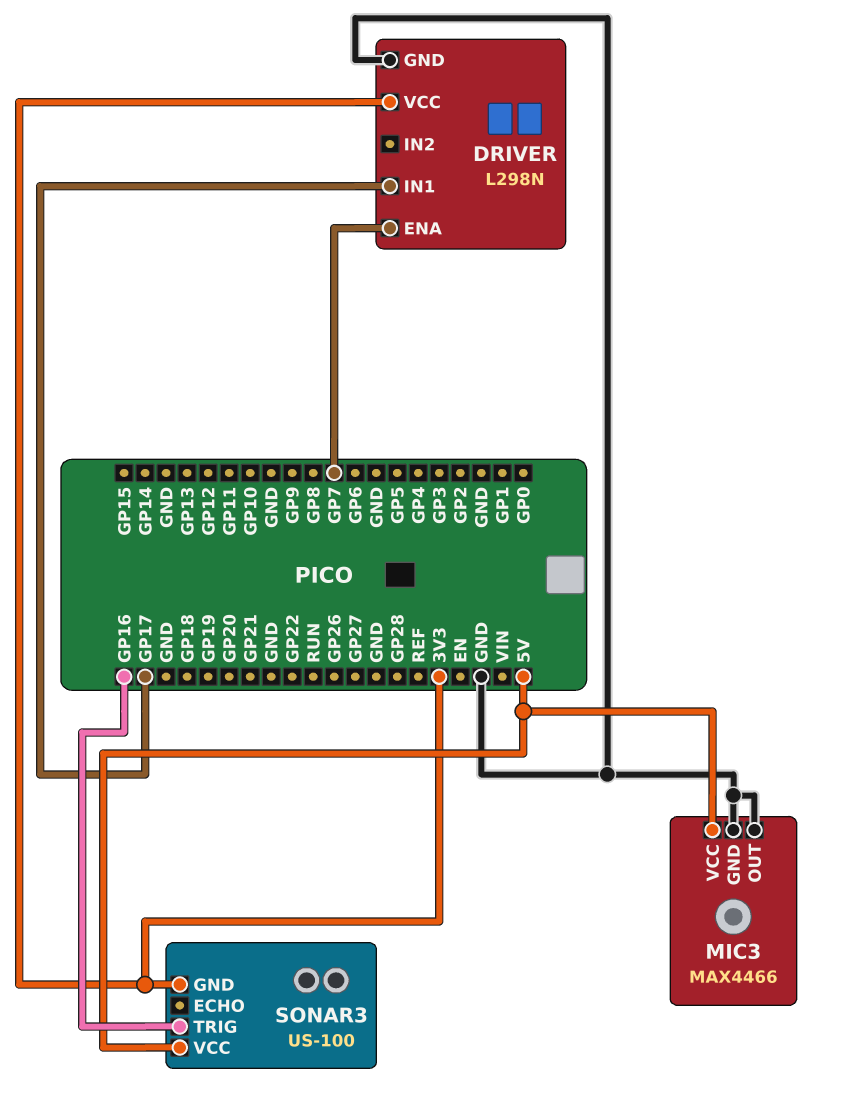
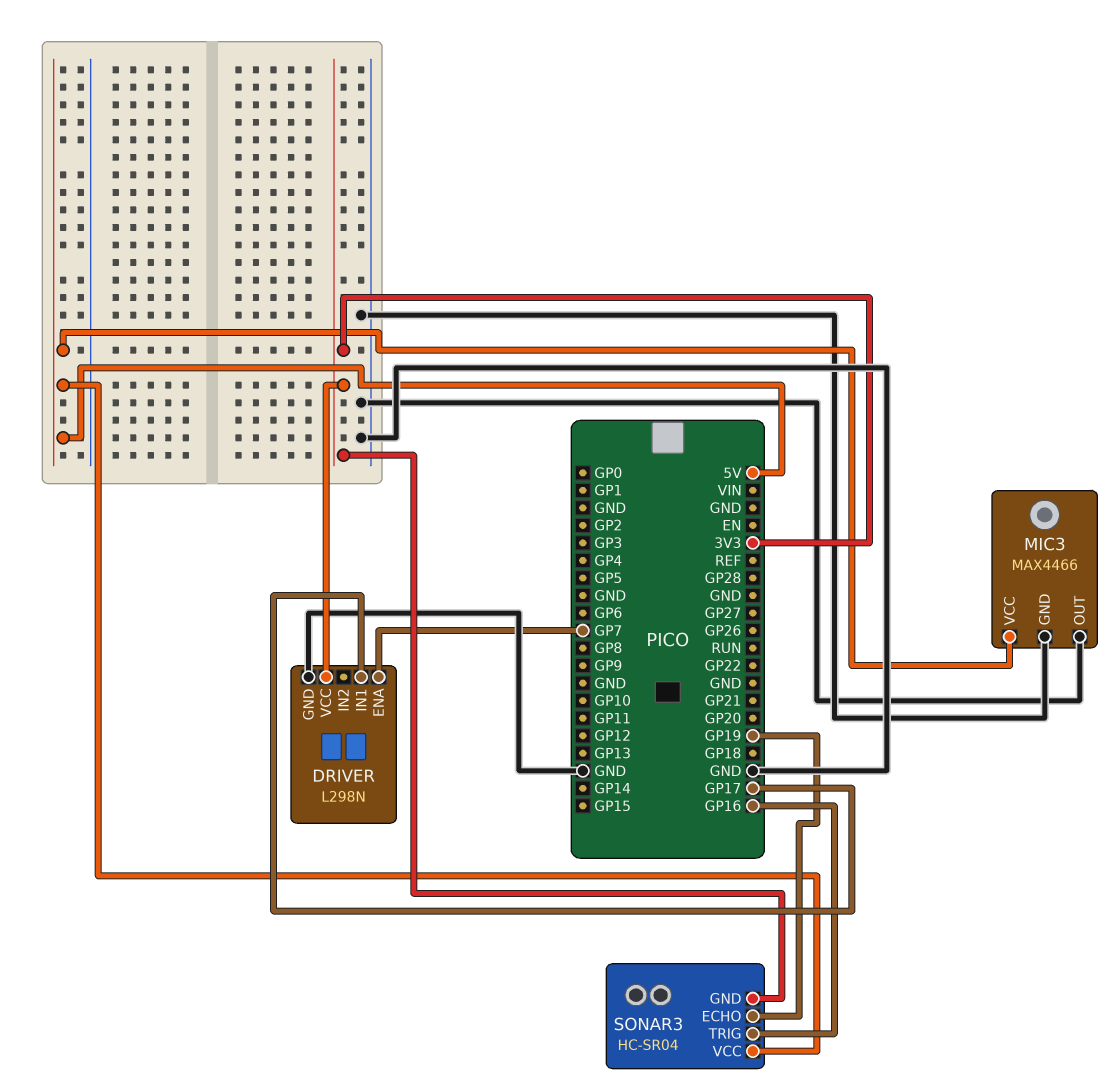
SONAR3: US-100 -> HC-SR04
SONAR3 pin ECHO: none -> GP19

